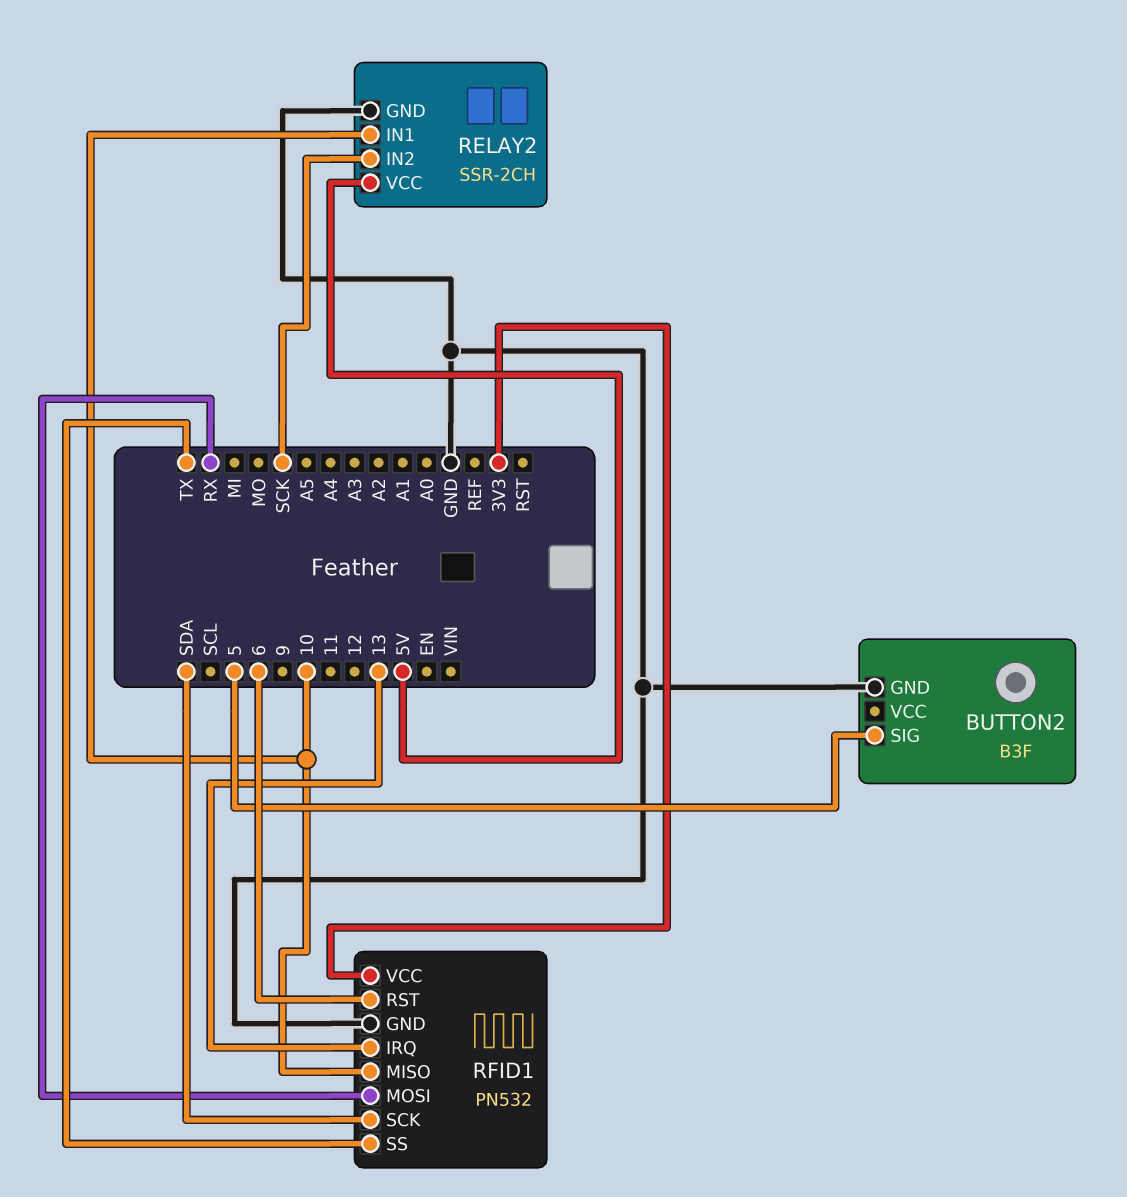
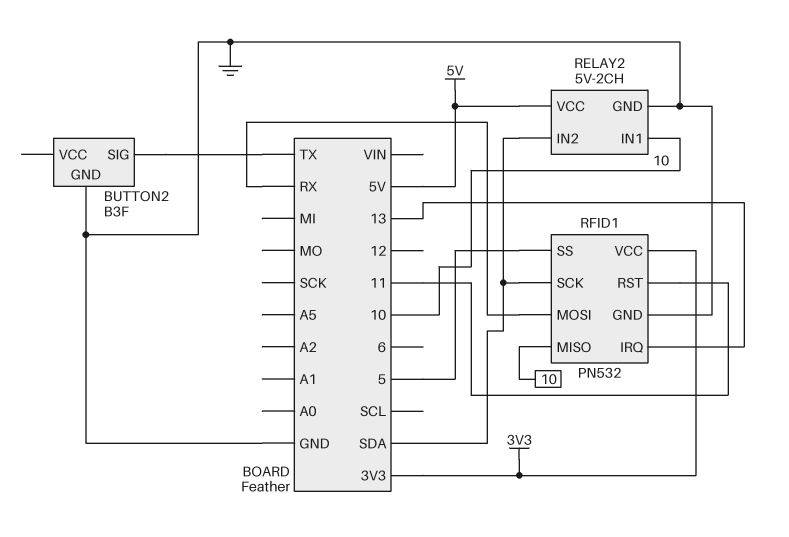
BUTTON2 pin SIG: 5 -> TX
RELAY2: SSR-2CH -> 5V-2CH
RELAY2 pin IN2: SCK -> SDA
RFID1 pin RST: 6 -> 11
RFID1 pin SS: TX -> 5

